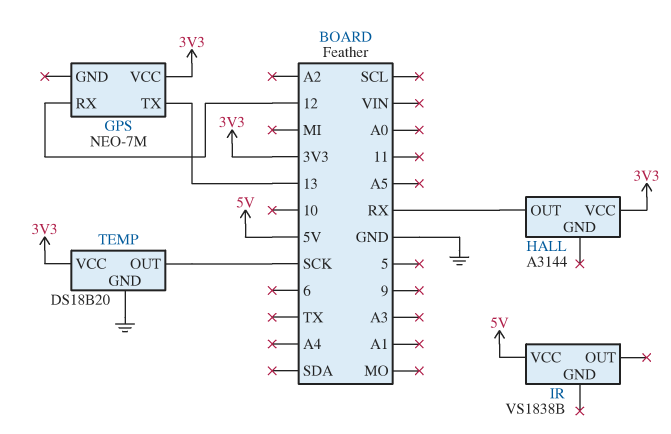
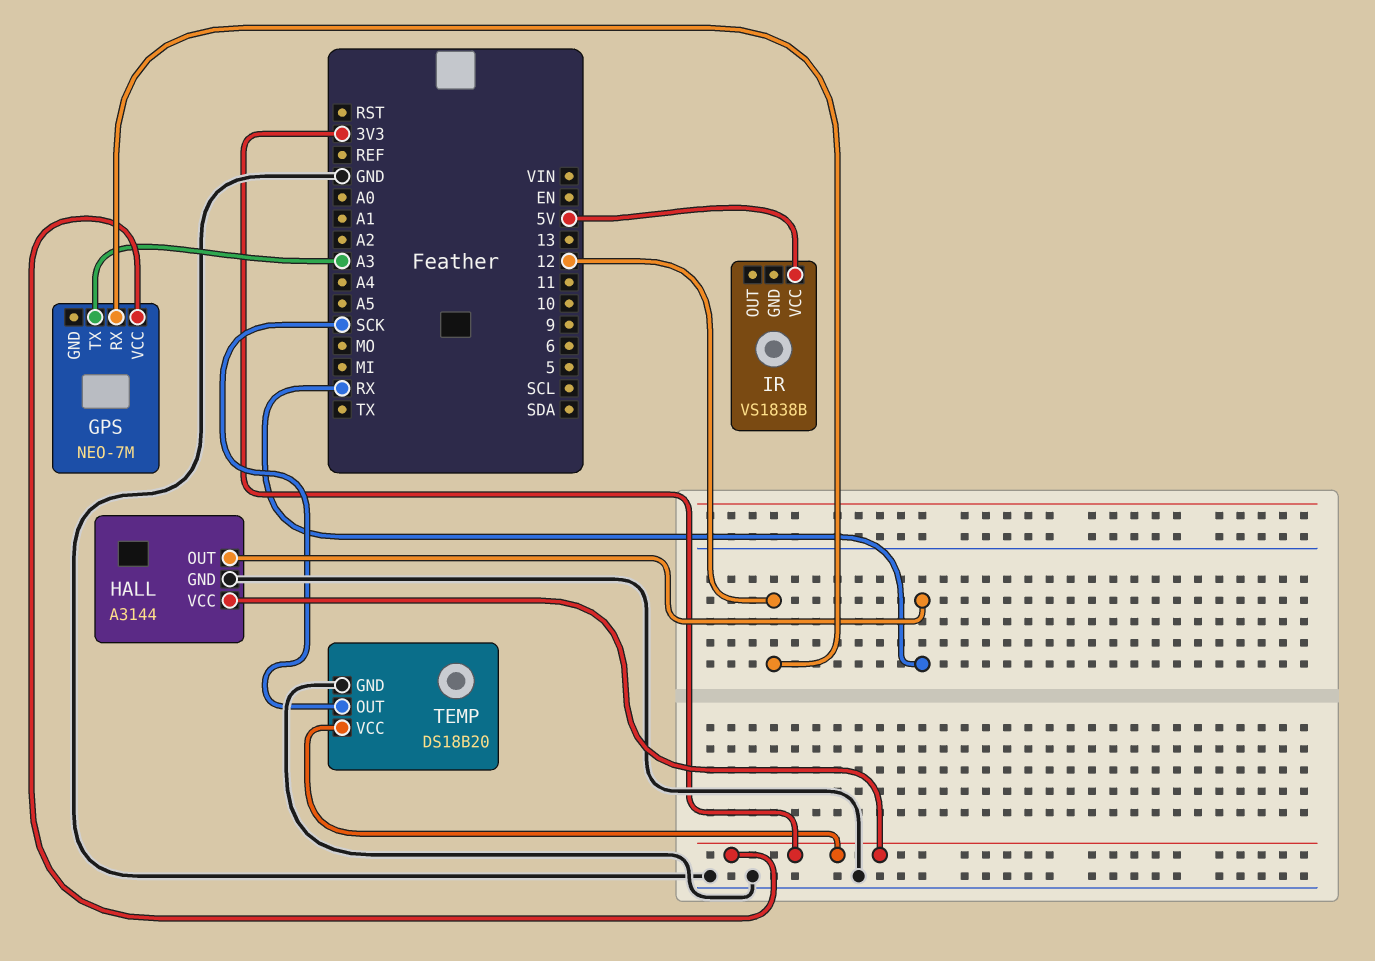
GPS pin TX: 13 -> A3
HALL pin GND: none -> GND

